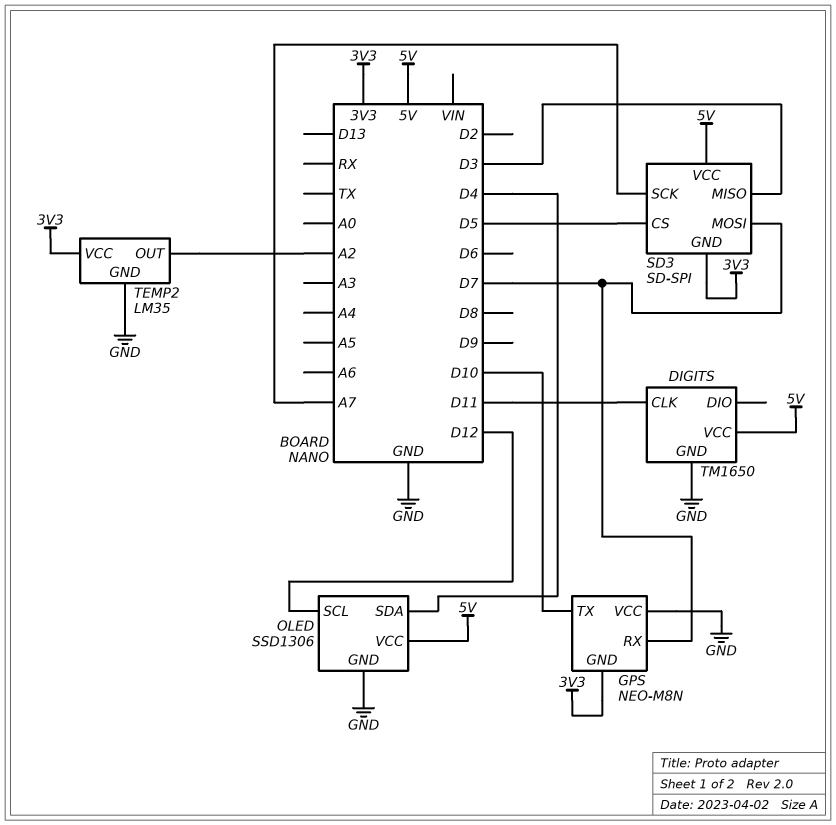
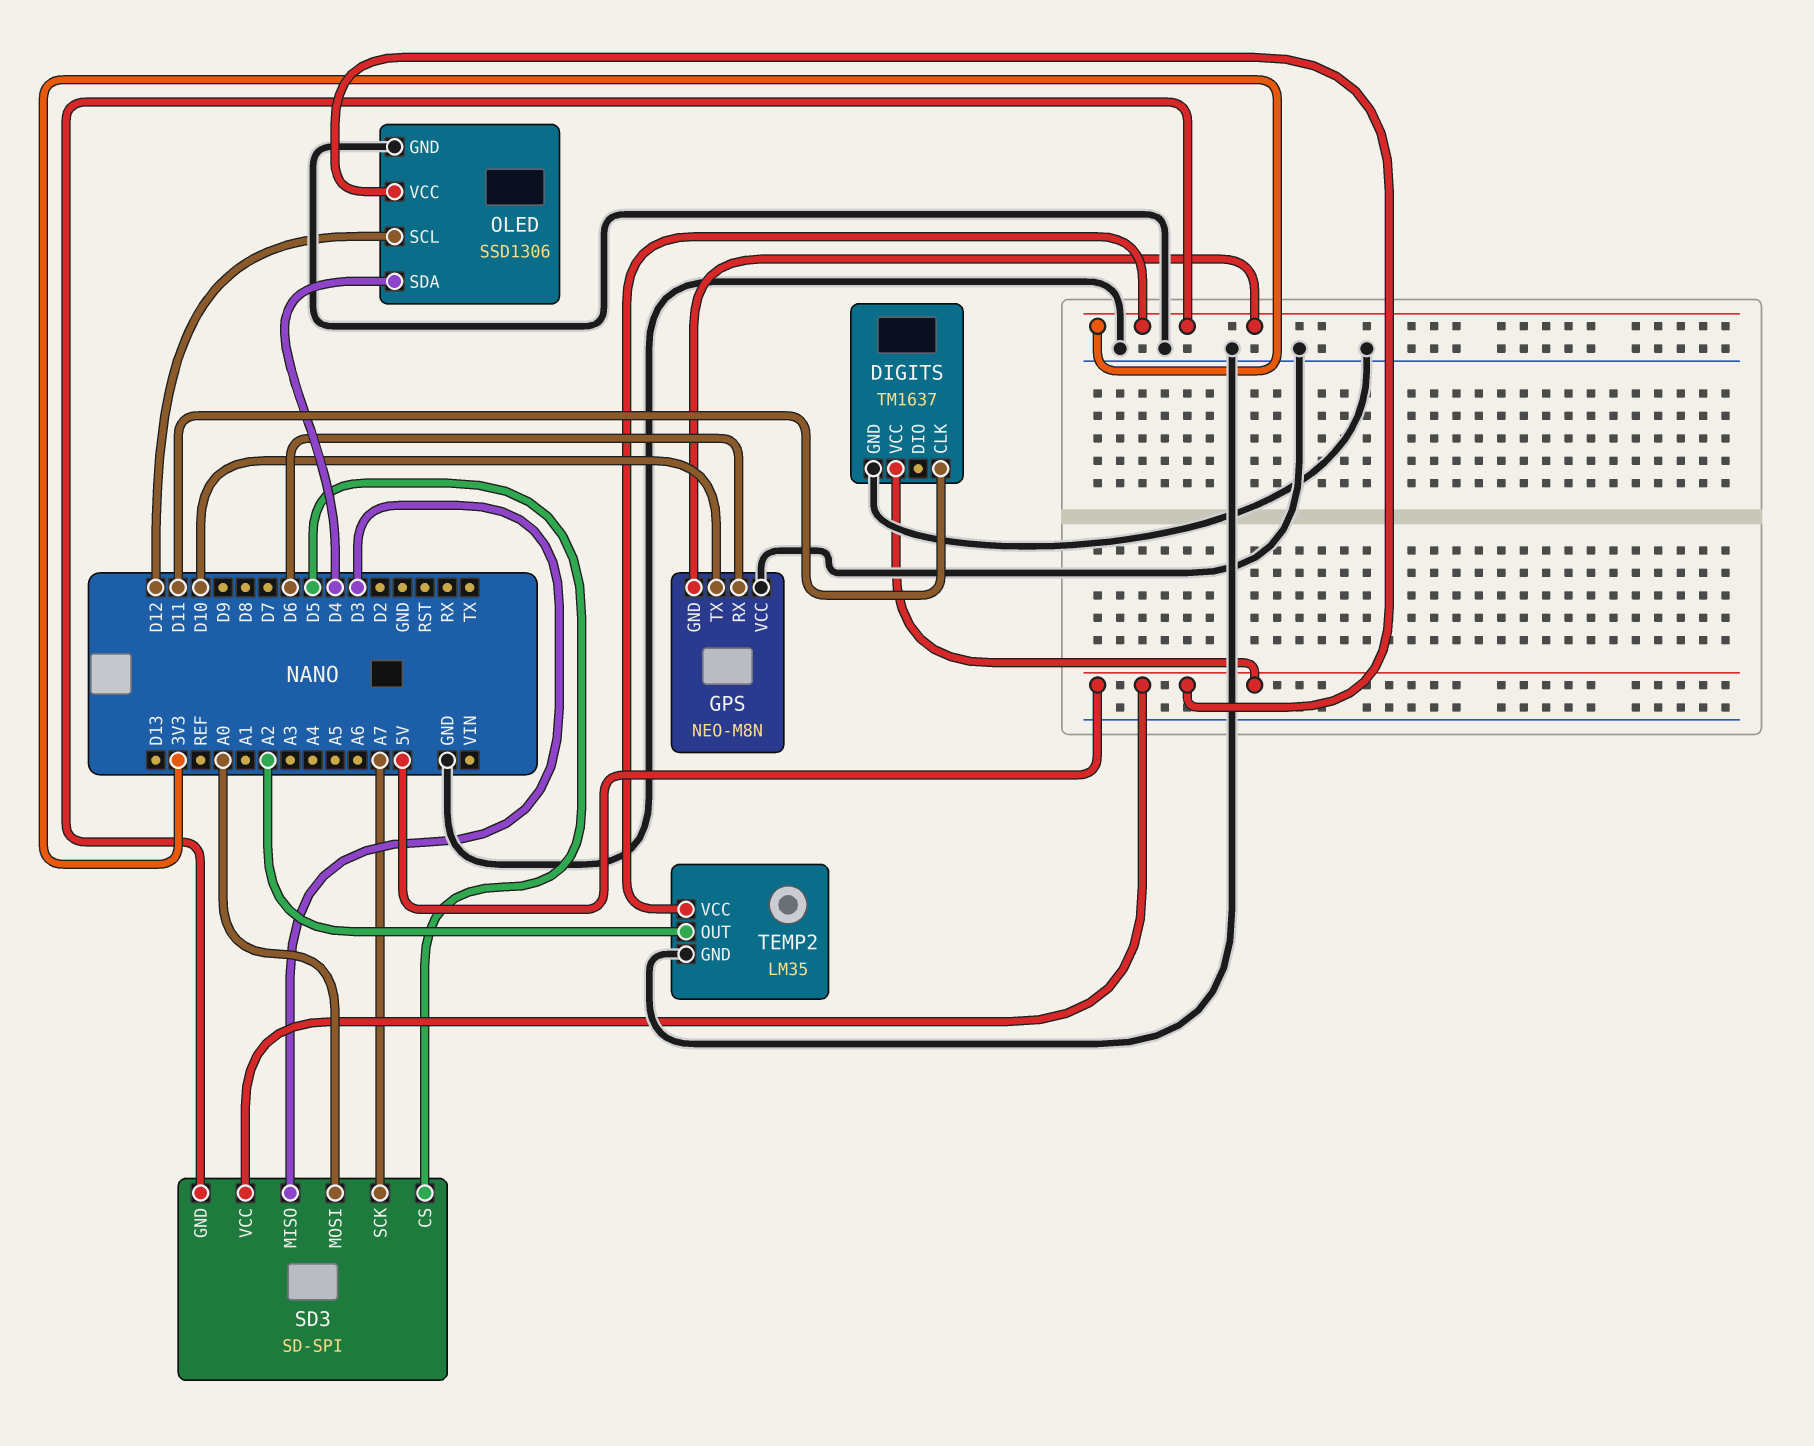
DIGITS: TM1650 -> TM1637
GPS pin RX: D7 -> D6
SD3 pin MOSI: D7 -> A0

